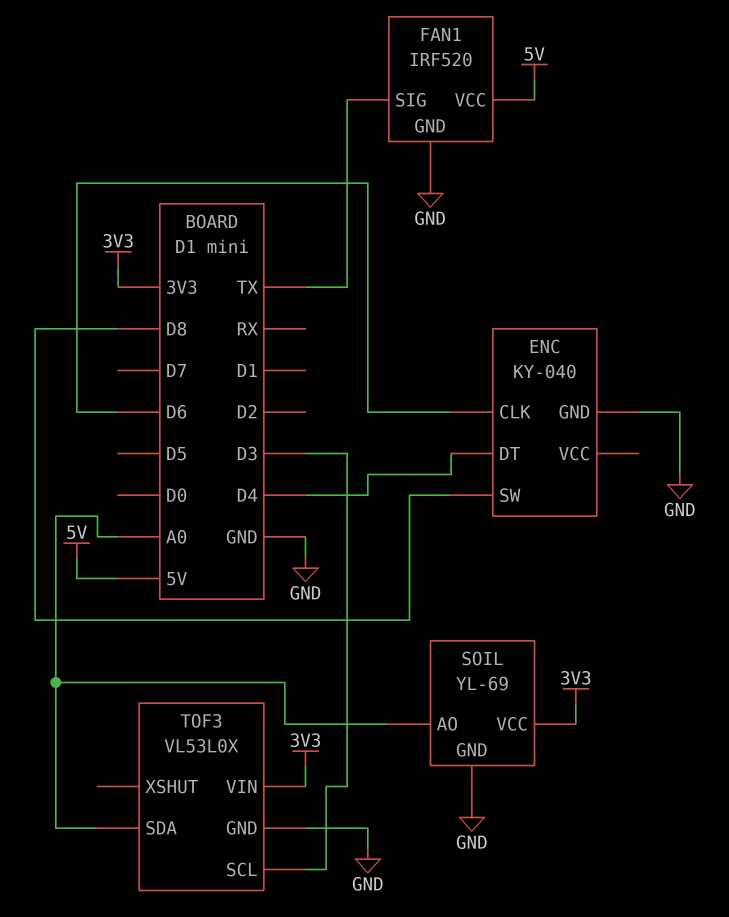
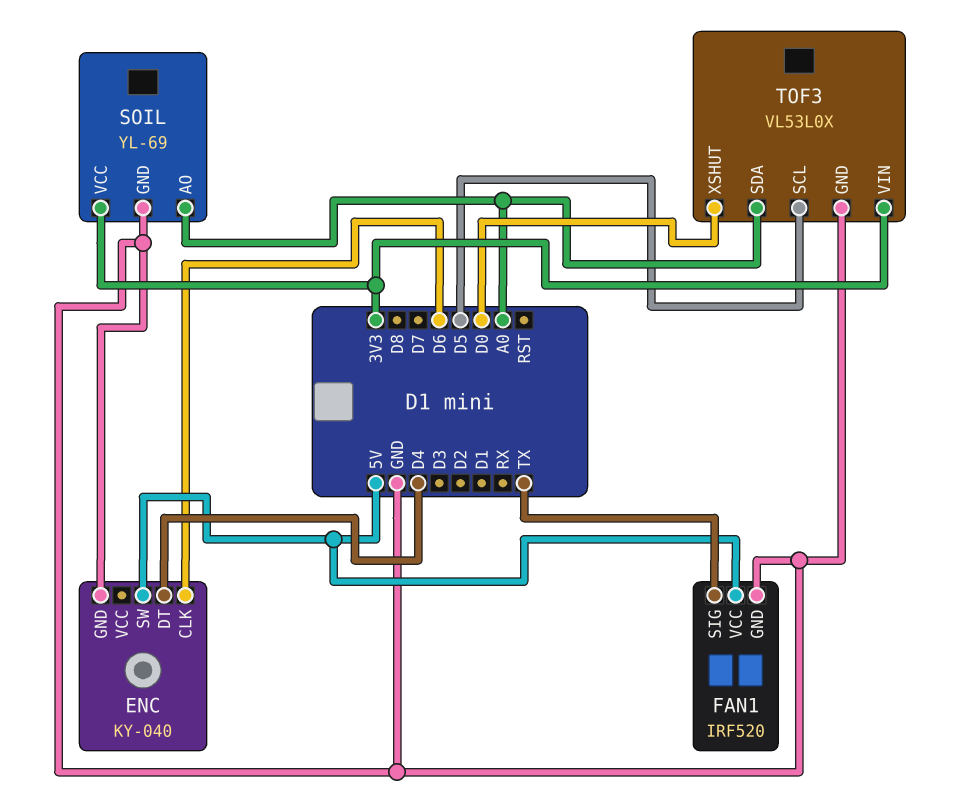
ENC pin SW: D8 -> 5V
TOF3 pin SCL: D3 -> D5
TOF3 pin XSHUT: none -> D0

